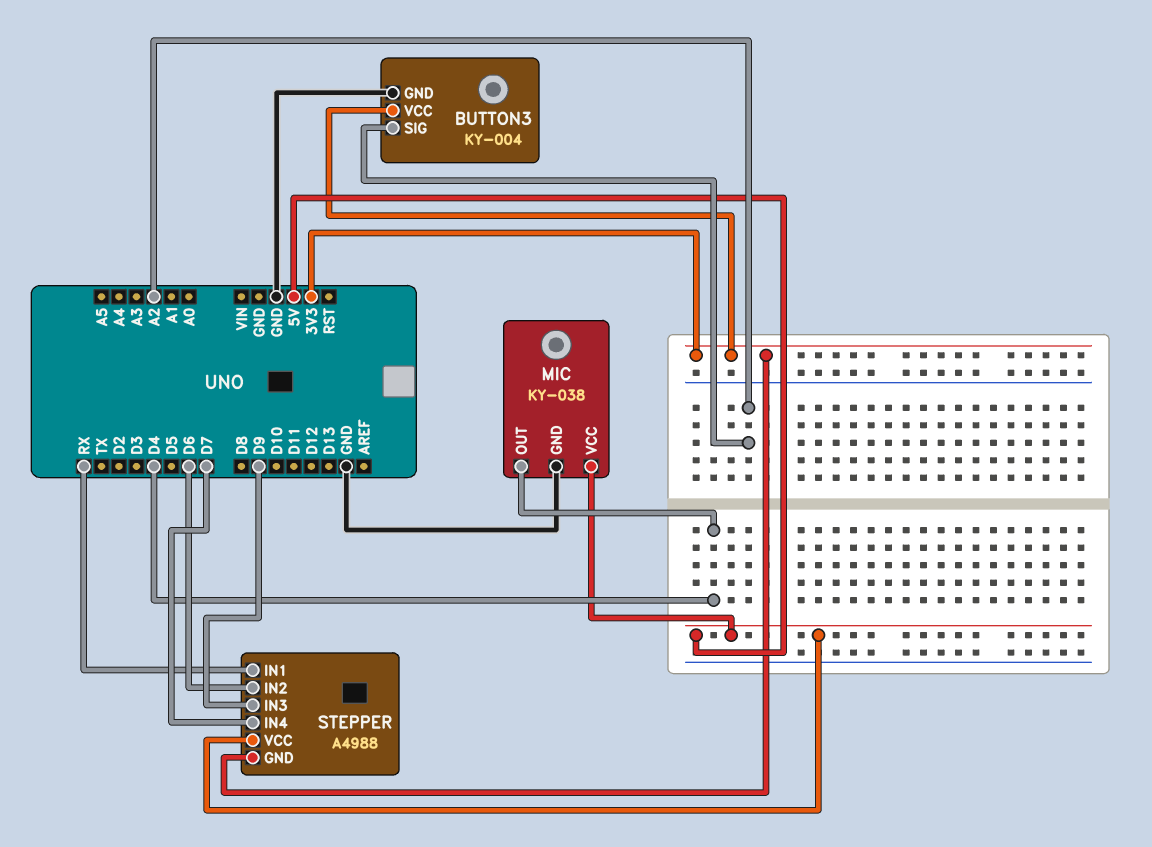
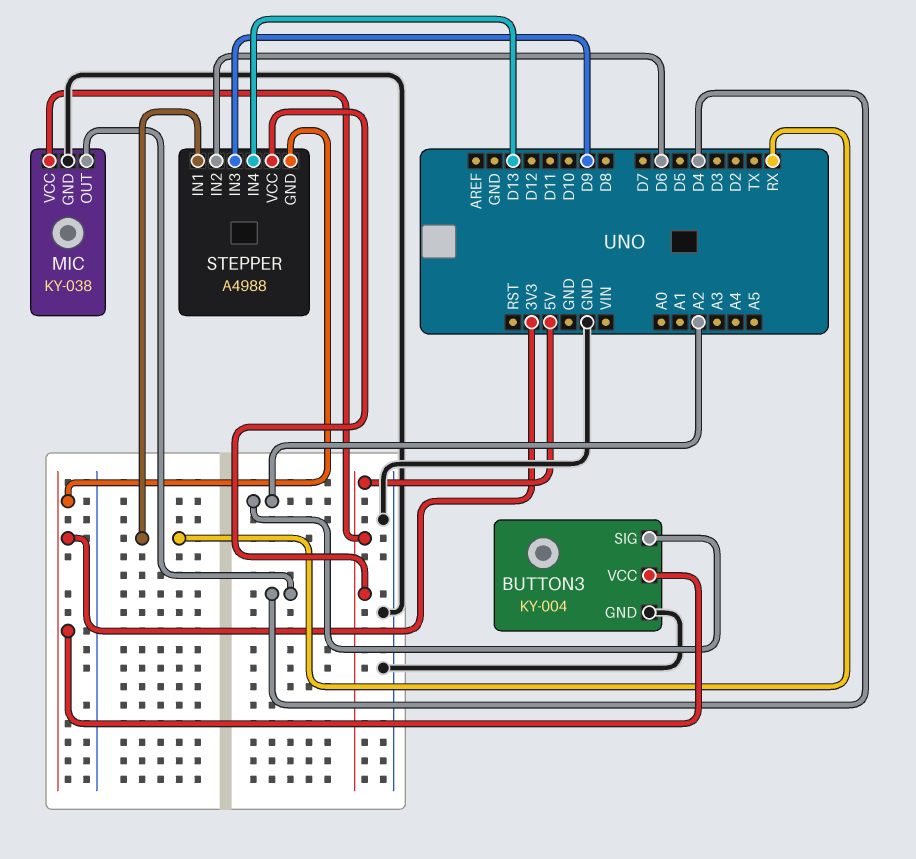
STEPPER pin IN4: D7 -> D13

